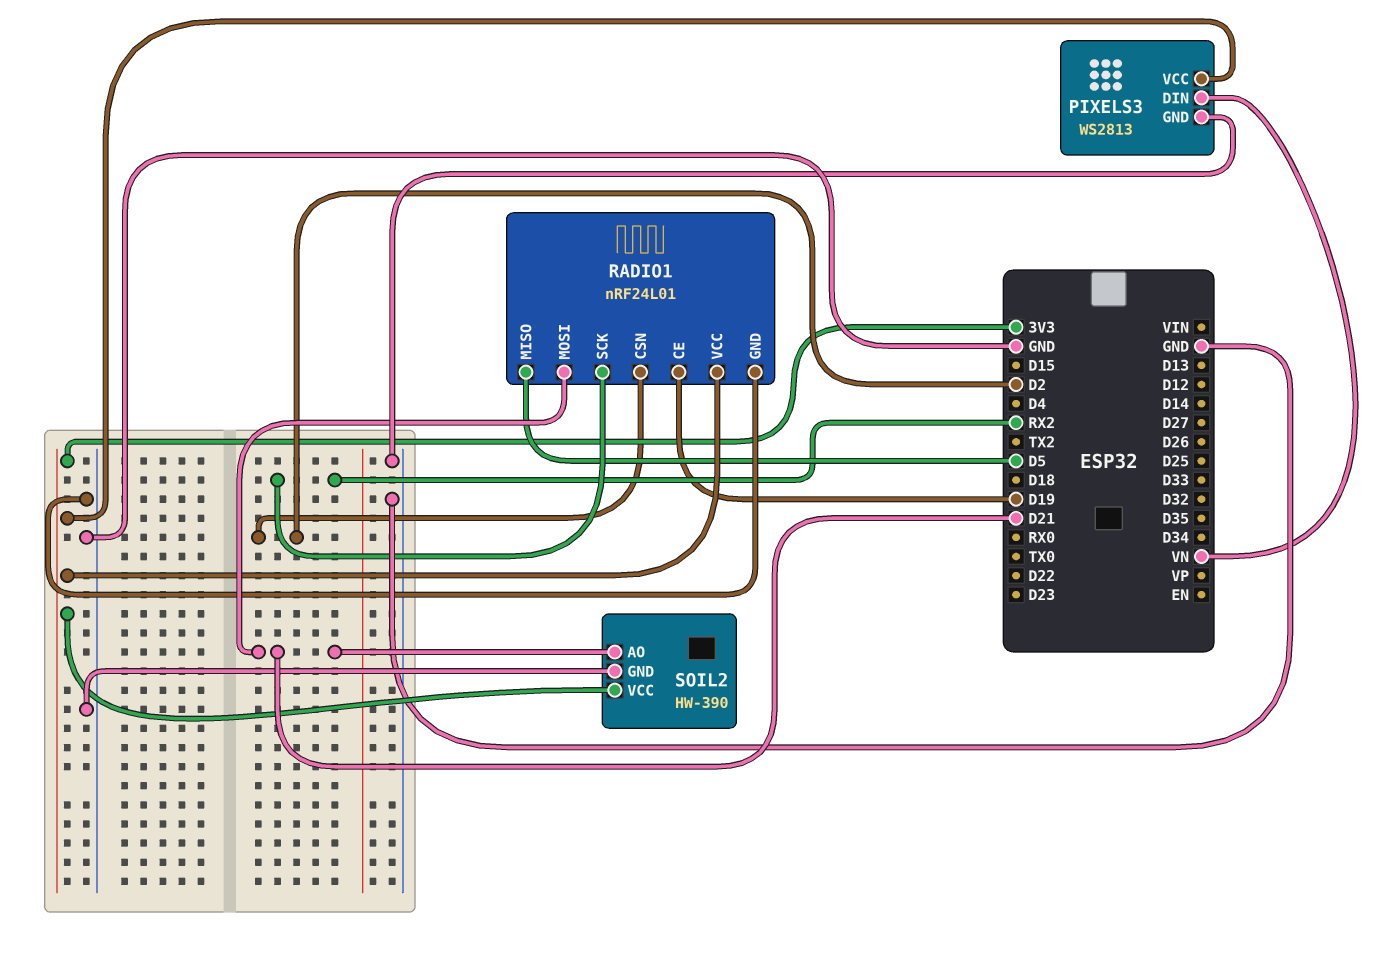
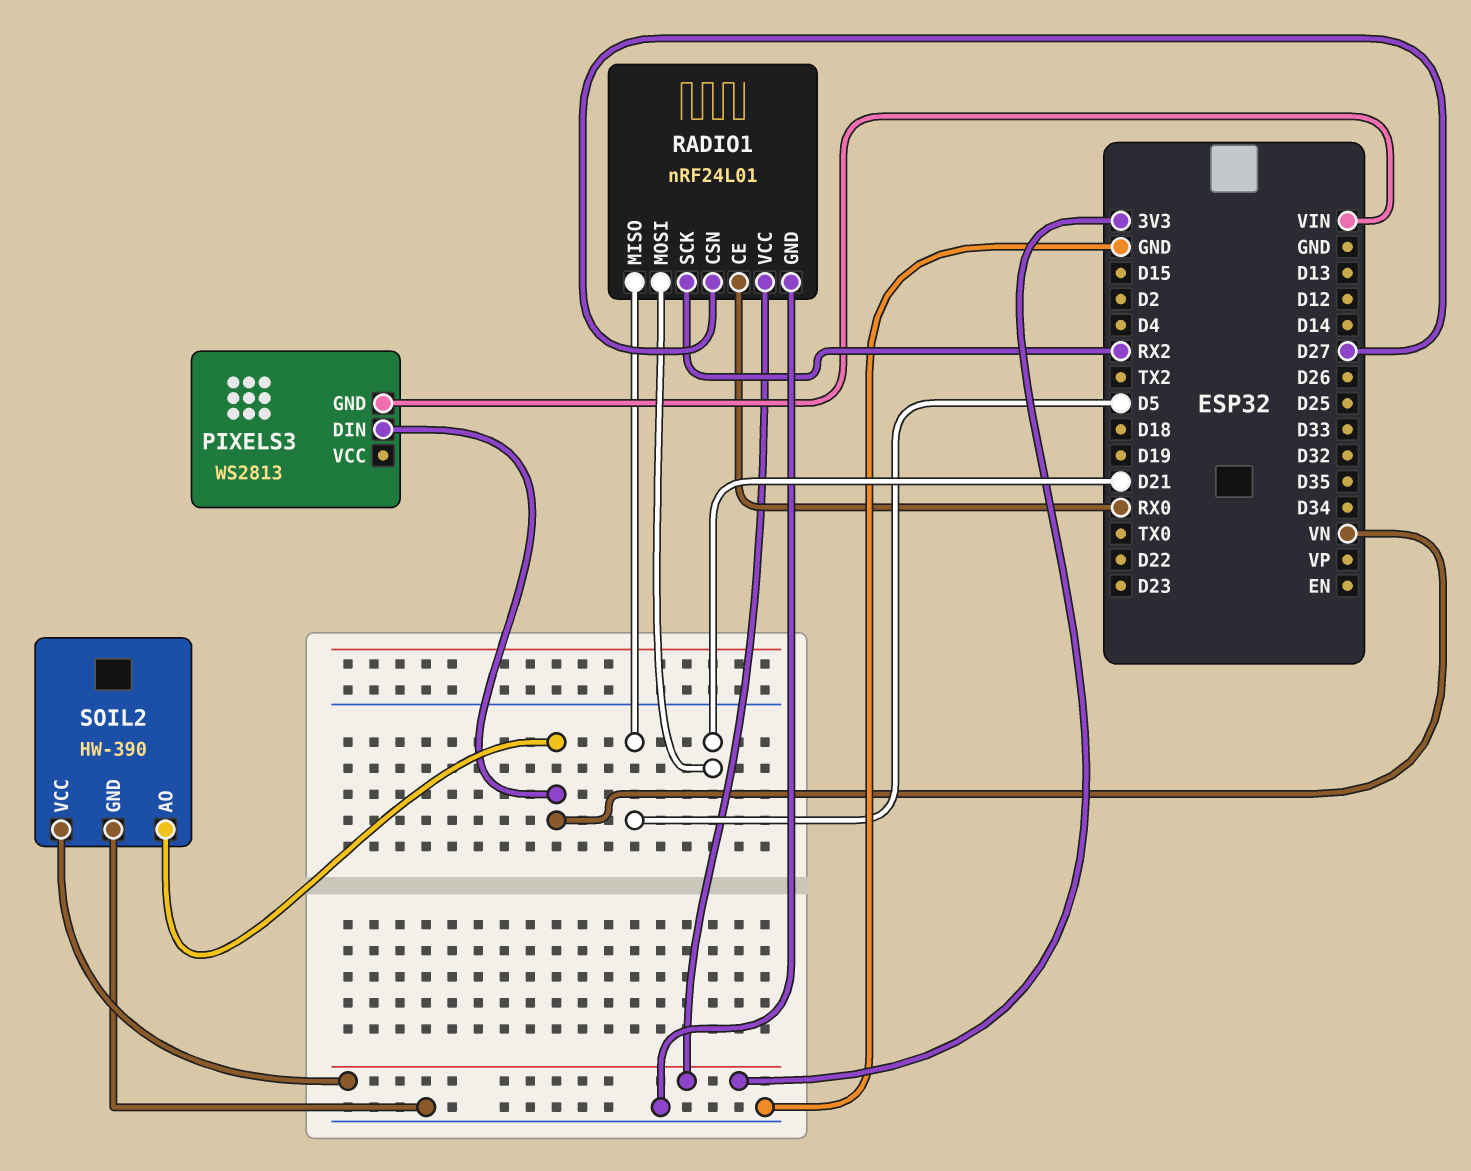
PIXELS3 pin GND: GND -> VIN
PIXELS3 pin VCC: 3V3 -> none
RADIO1 pin CE: D19 -> RX0
RADIO1 pin CSN: D2 -> D27
SOIL2 pin AO: D21 -> VN

